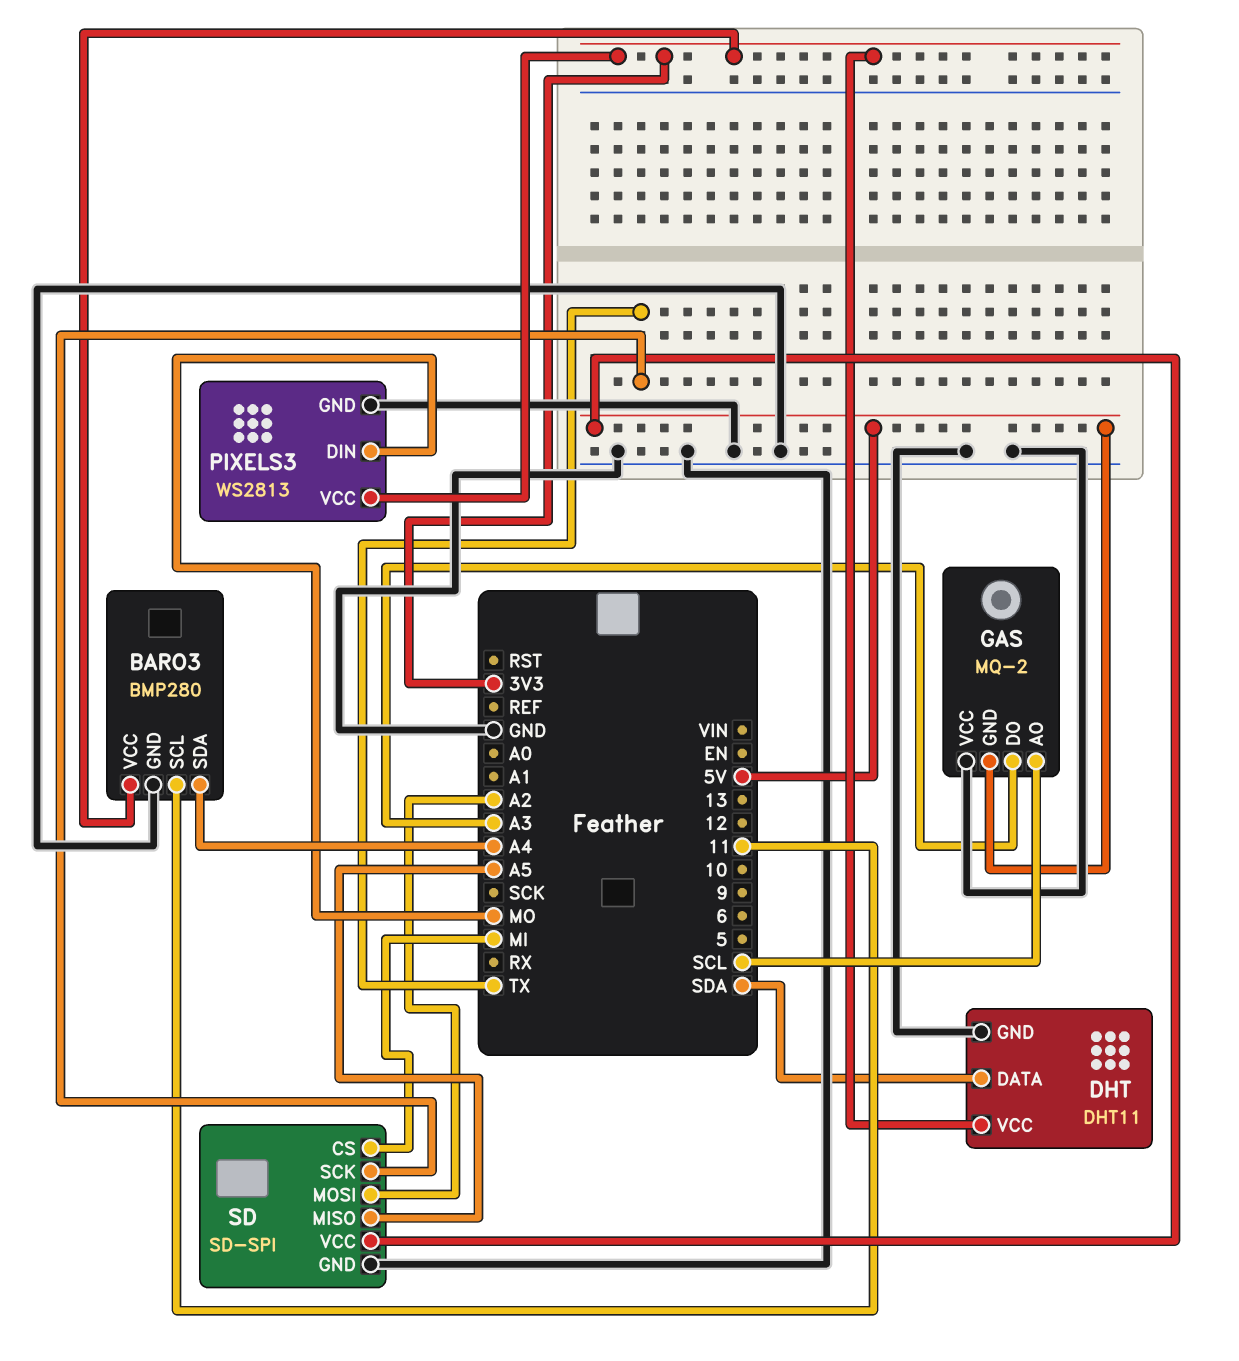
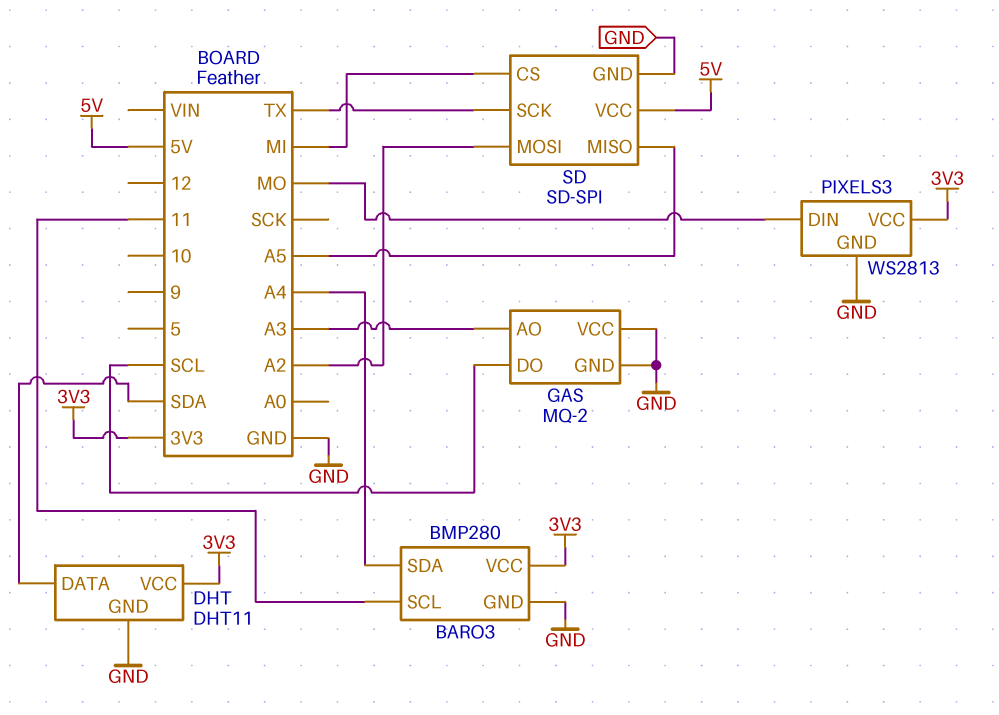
GAS pin AO: SCL -> A3
GAS pin DO: A3 -> SCL
GAS pin GND: 5V -> GND

